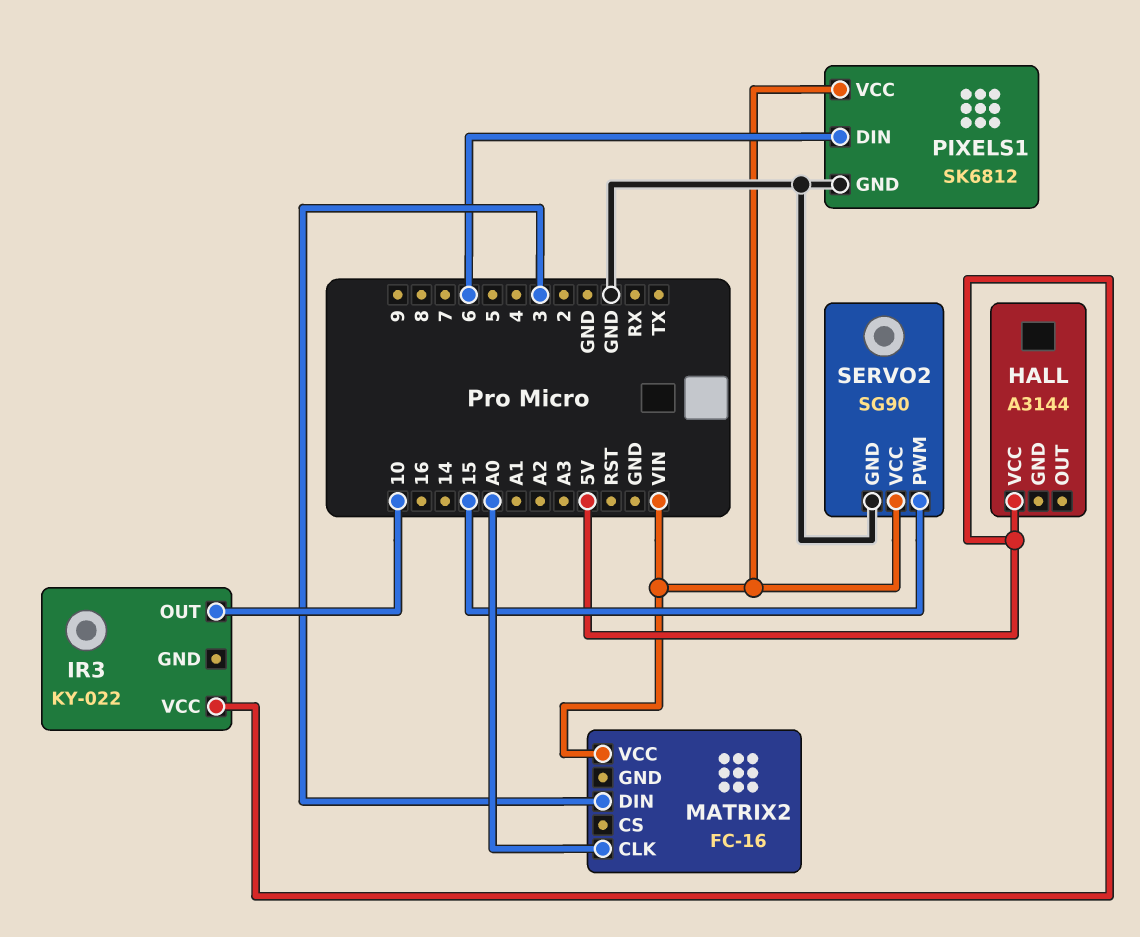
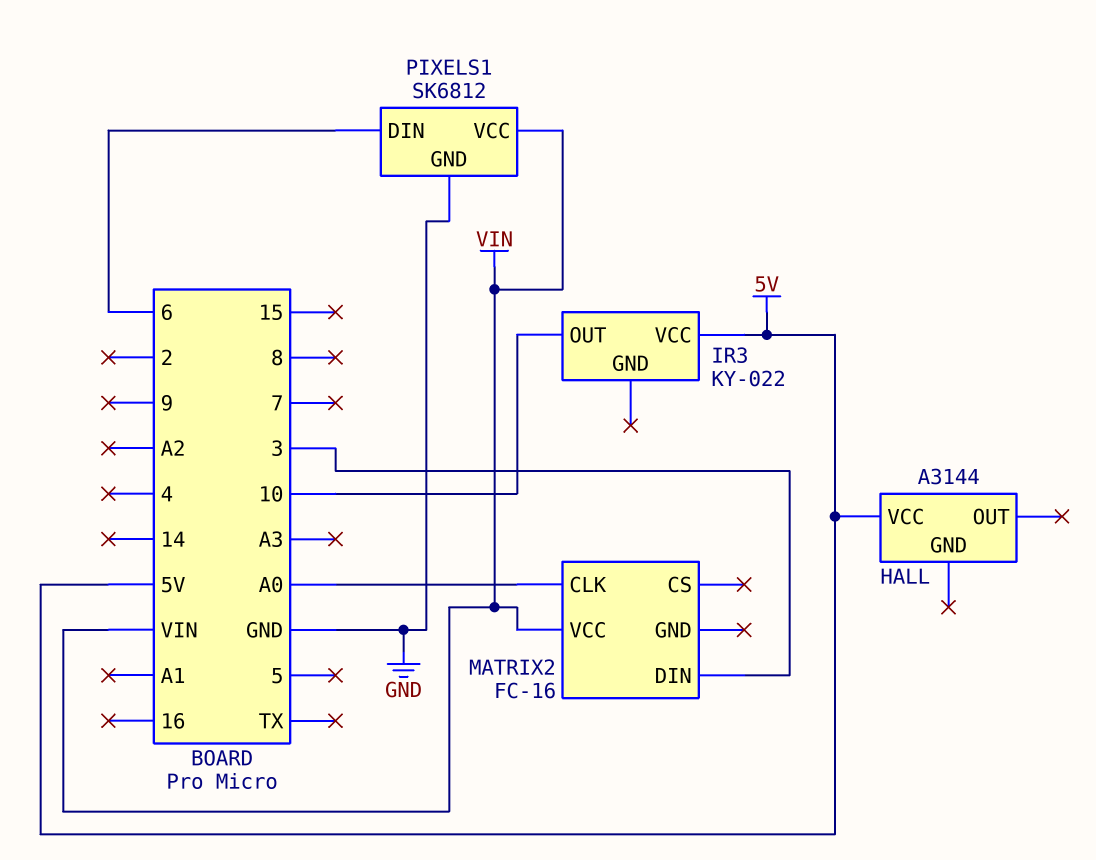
SERVO2: SG90 -> none
SERVO2 pin GND: GND -> none
SERVO2 pin PWM: 15 -> none
SERVO2 pin VCC: VIN -> none

